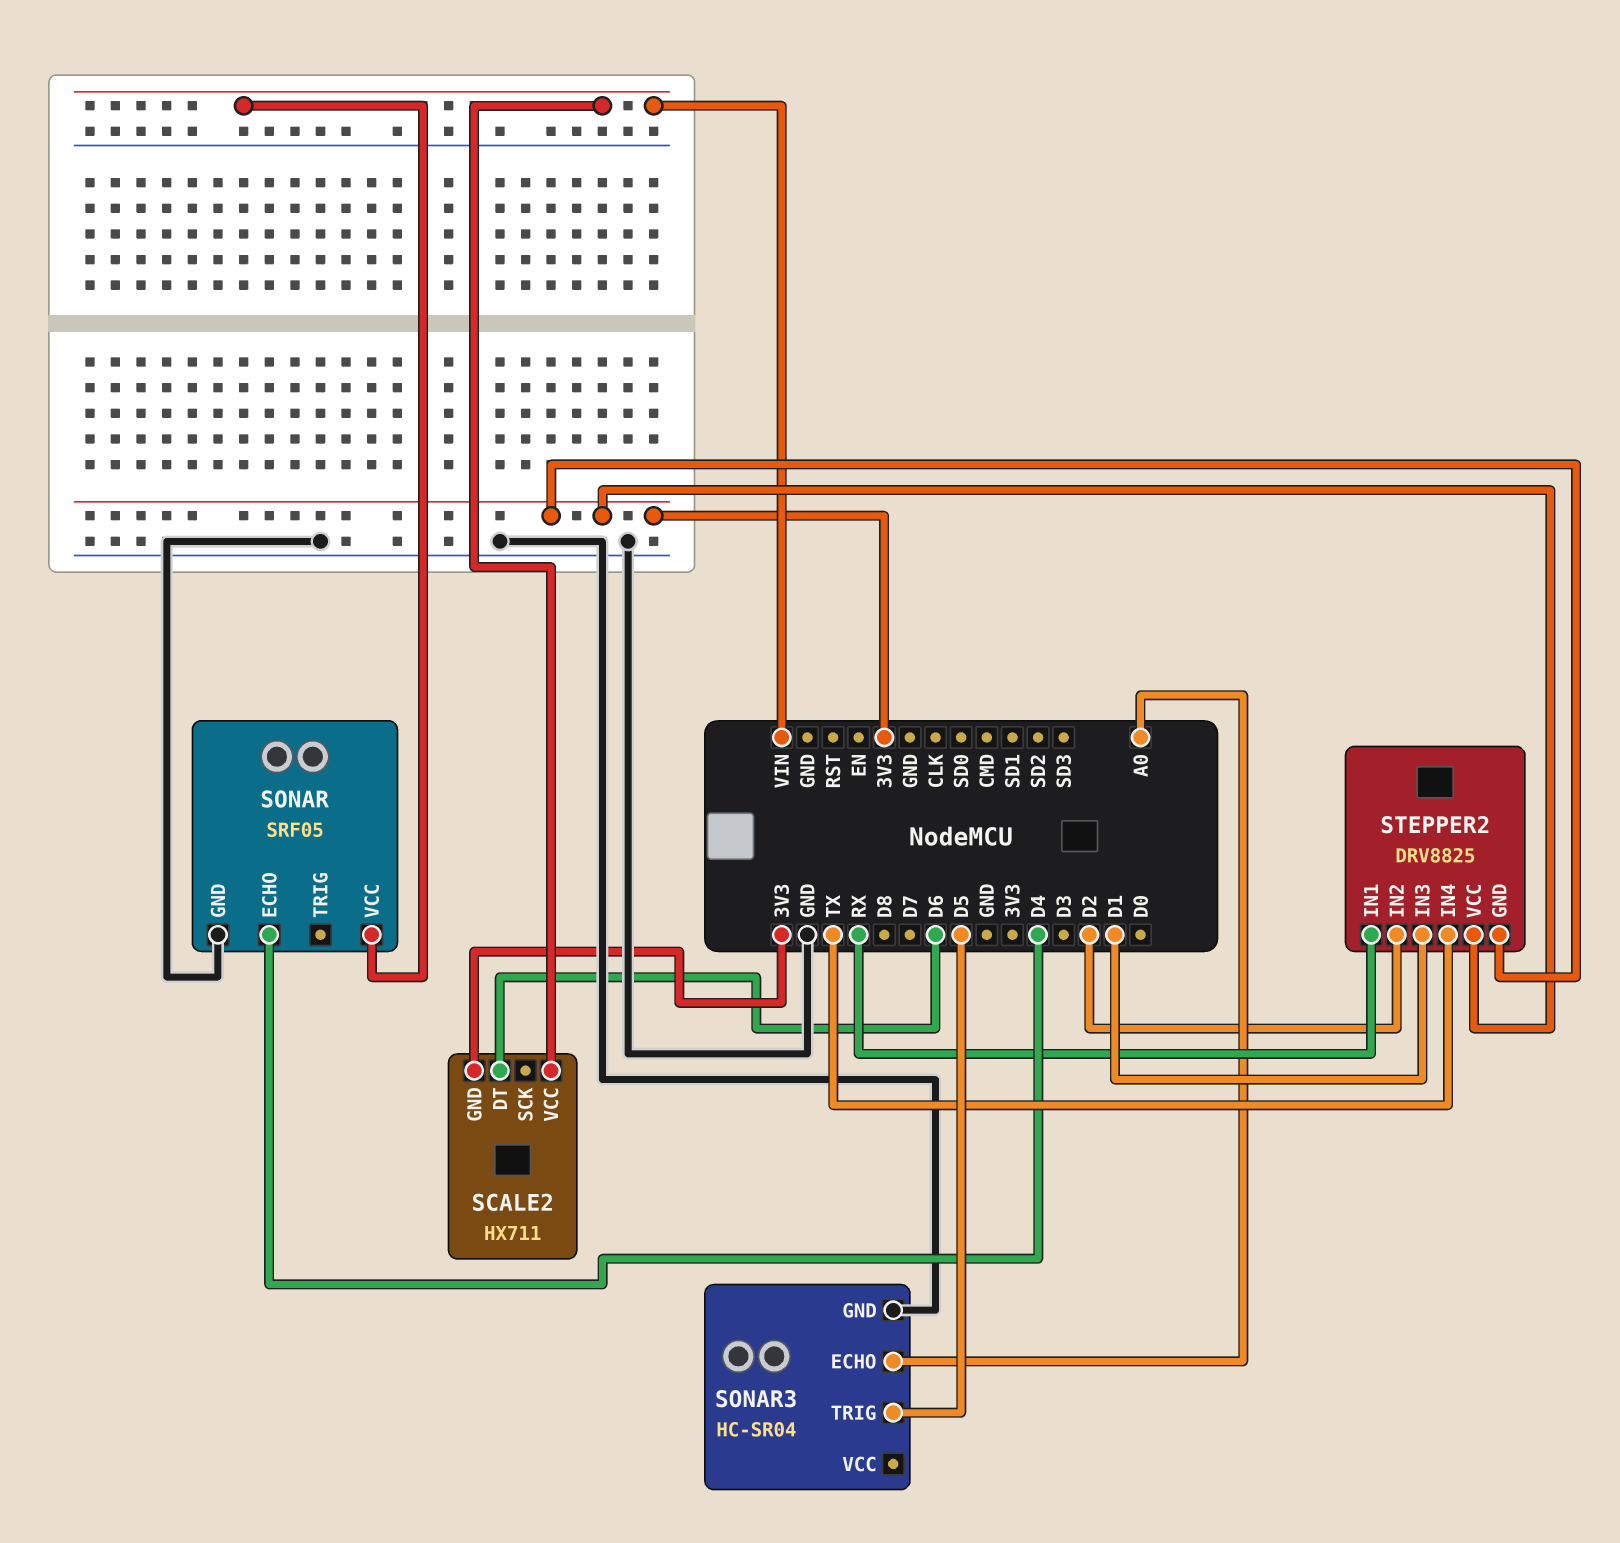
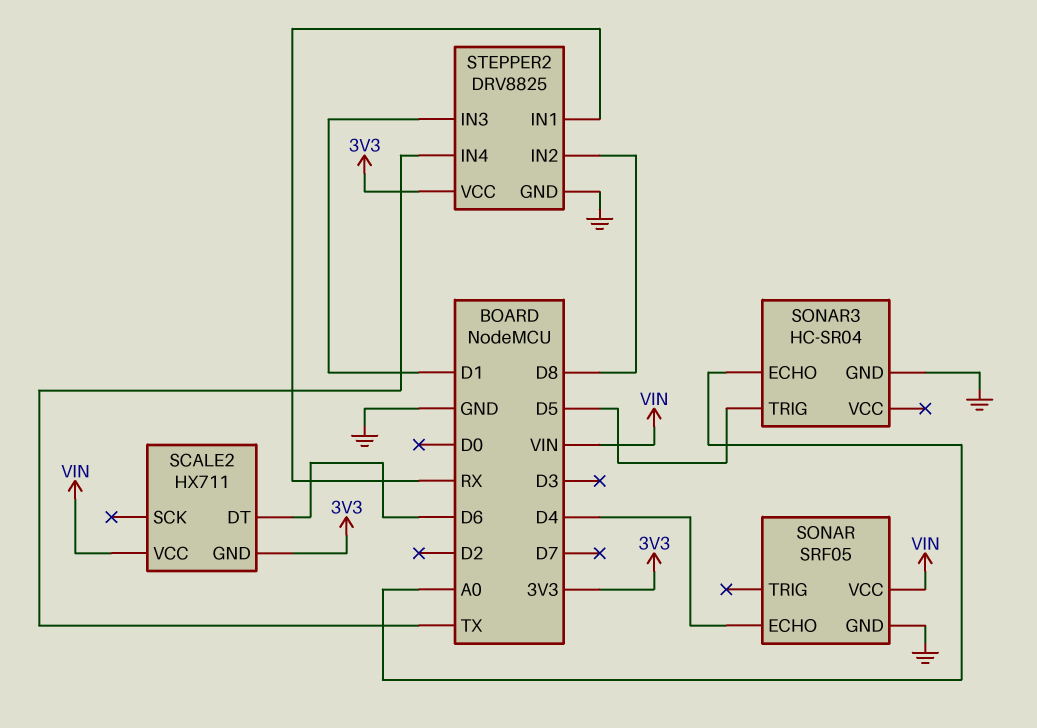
STEPPER2 pin GND: 3V3 -> GND
STEPPER2 pin IN2: D2 -> D8

